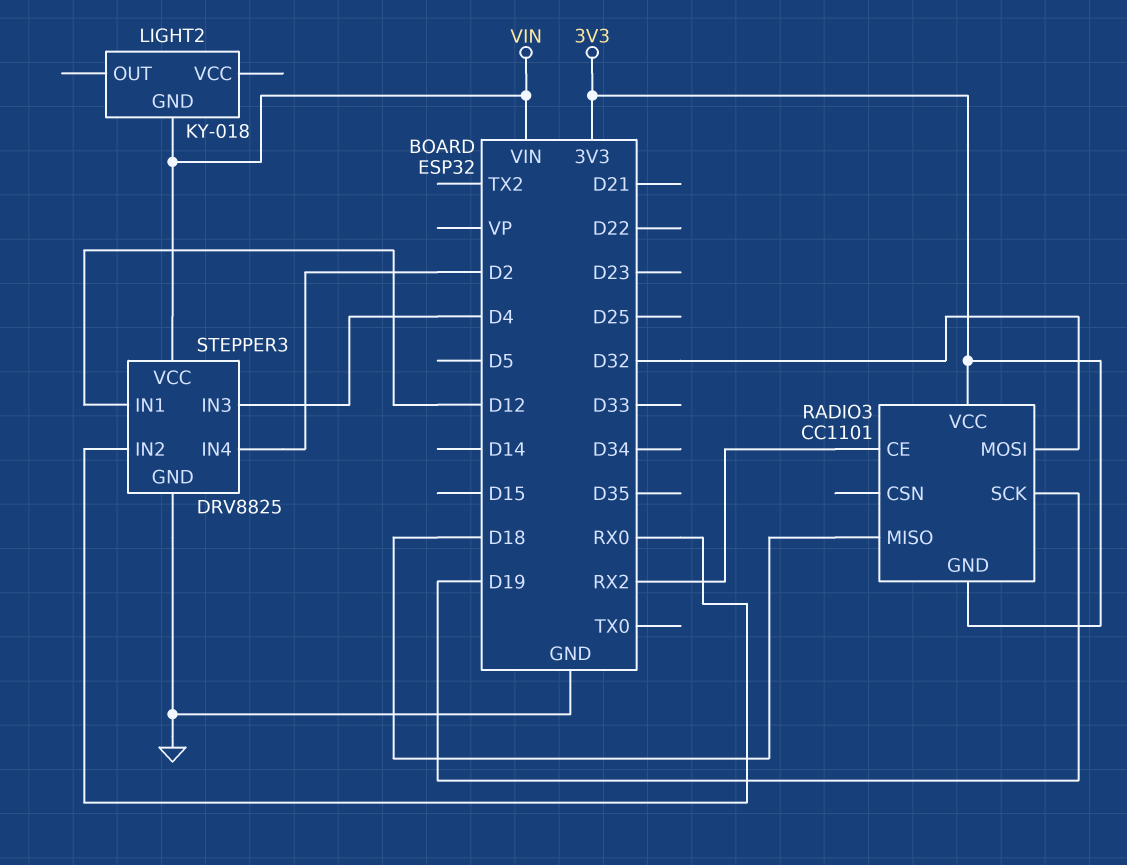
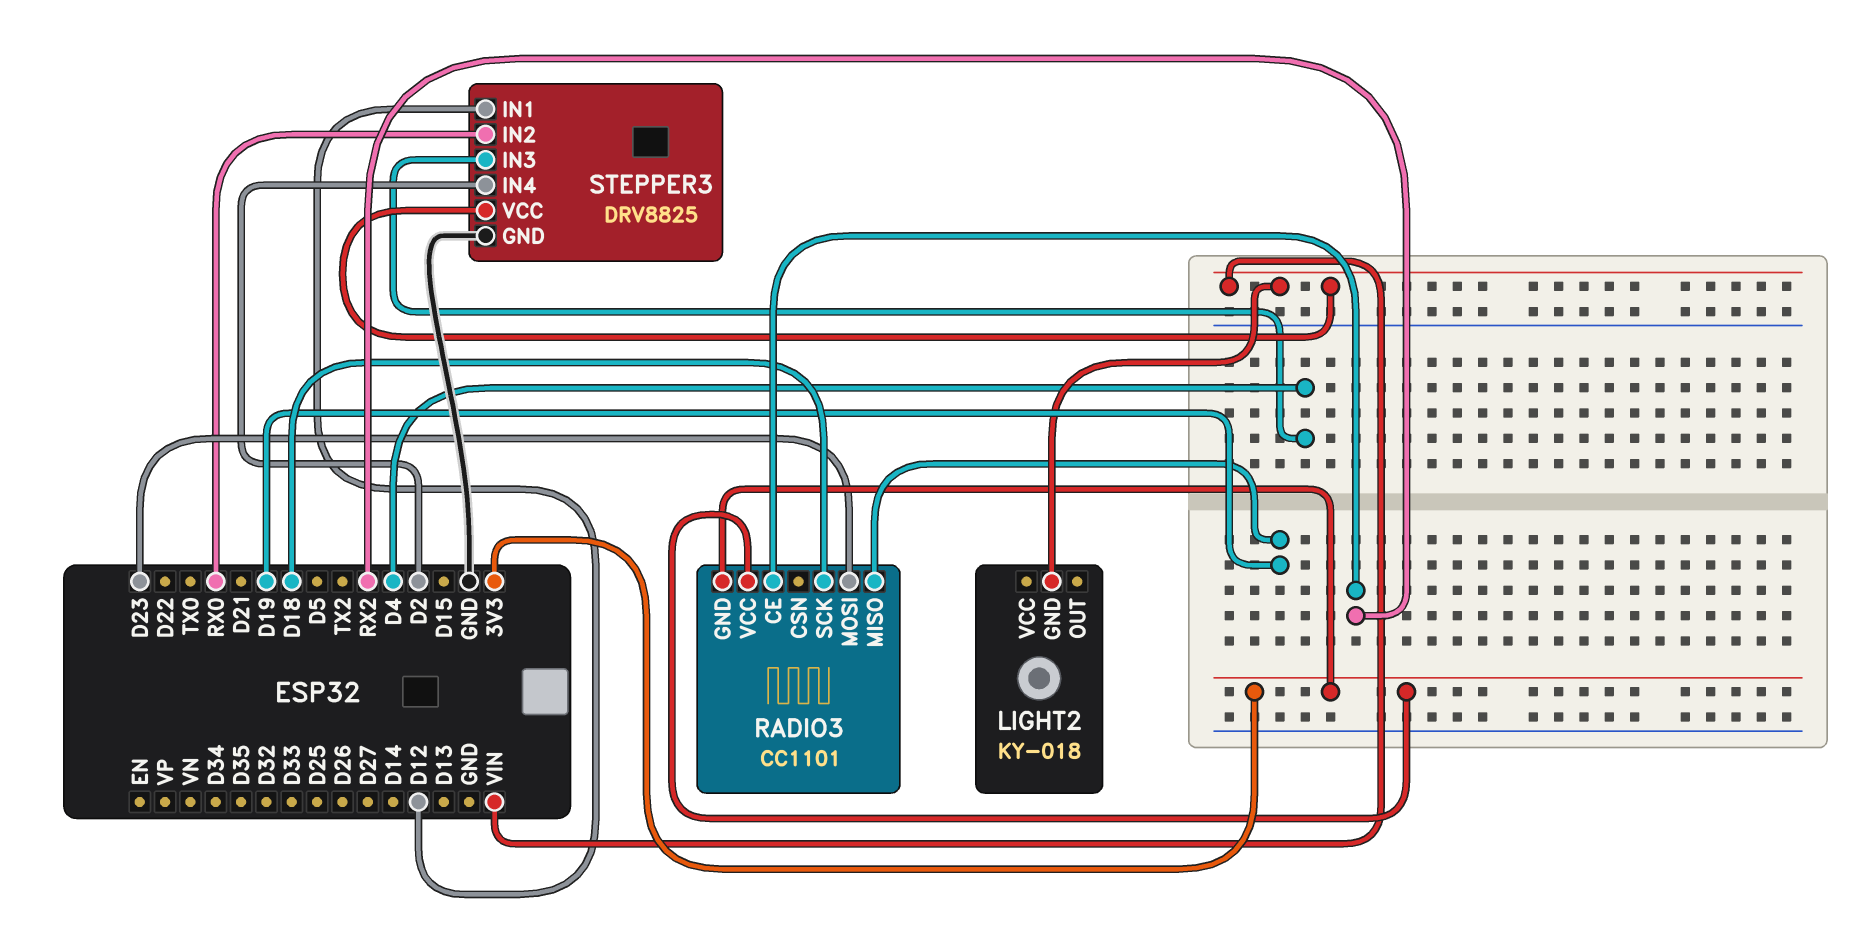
RADIO3 pin MISO: D18 -> D19
RADIO3 pin MOSI: D32 -> D23
RADIO3 pin SCK: D19 -> D18

